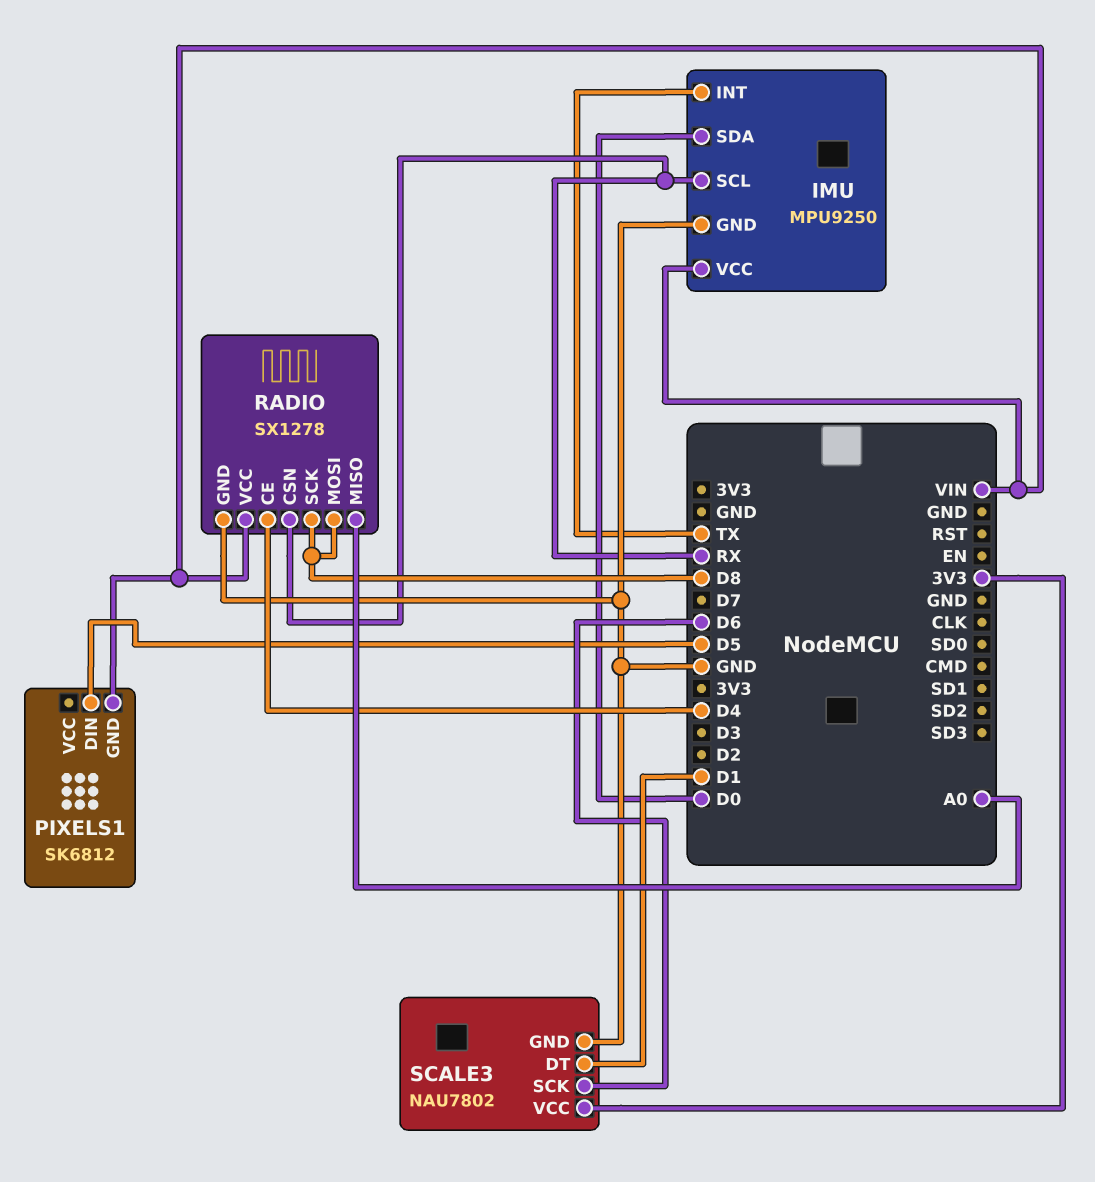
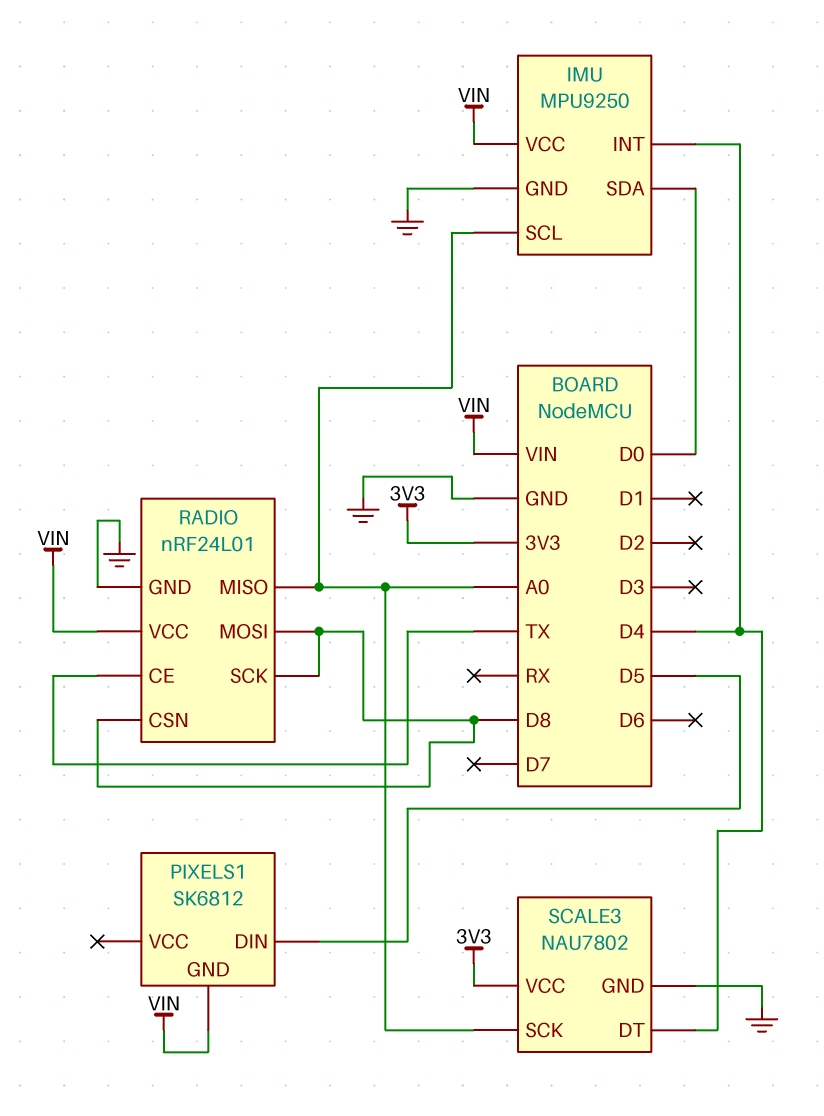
IMU pin INT: TX -> D4
IMU pin SCL: RX -> A0
RADIO: SX1278 -> nRF24L01
RADIO pin CE: D4 -> TX
RADIO pin CSN: RX -> D8
SCALE3 pin DT: D1 -> D4
SCALE3 pin SCK: D6 -> A0

